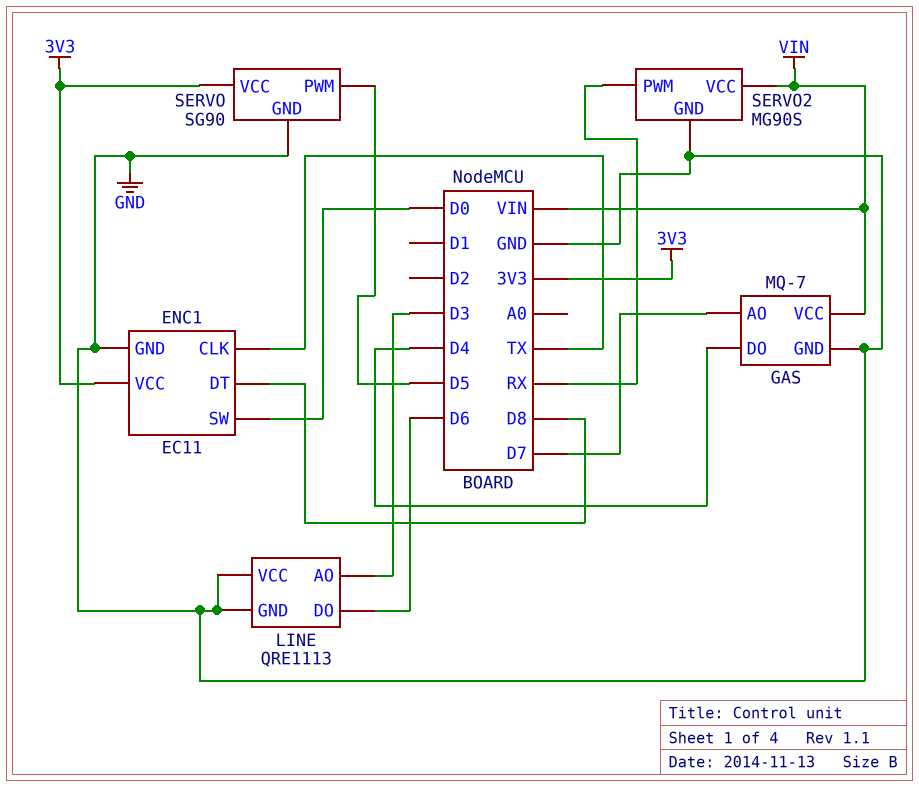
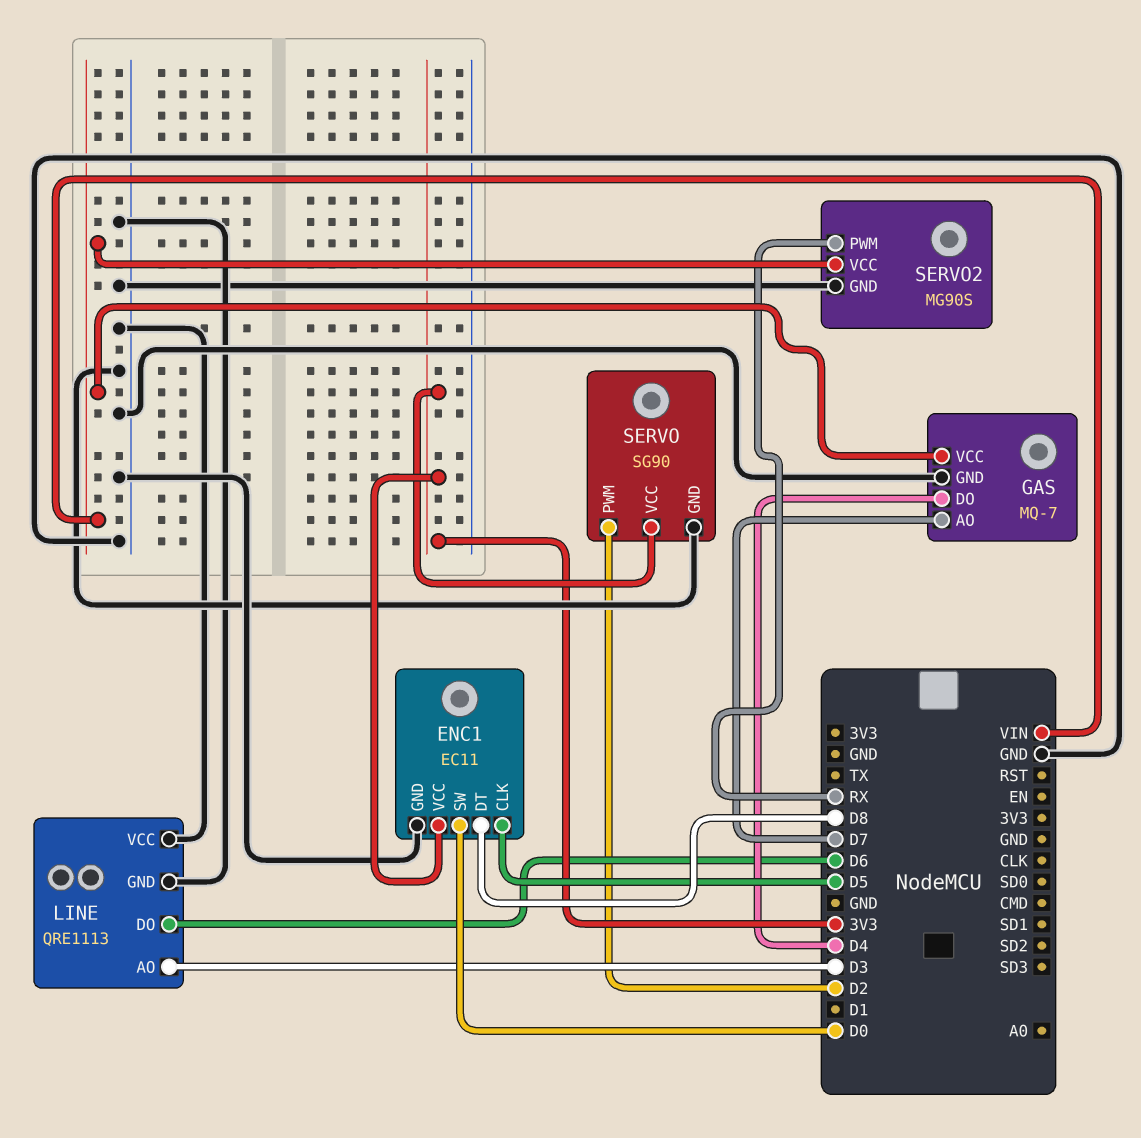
ENC1 pin CLK: TX -> D5
SERVO pin PWM: D5 -> D2

